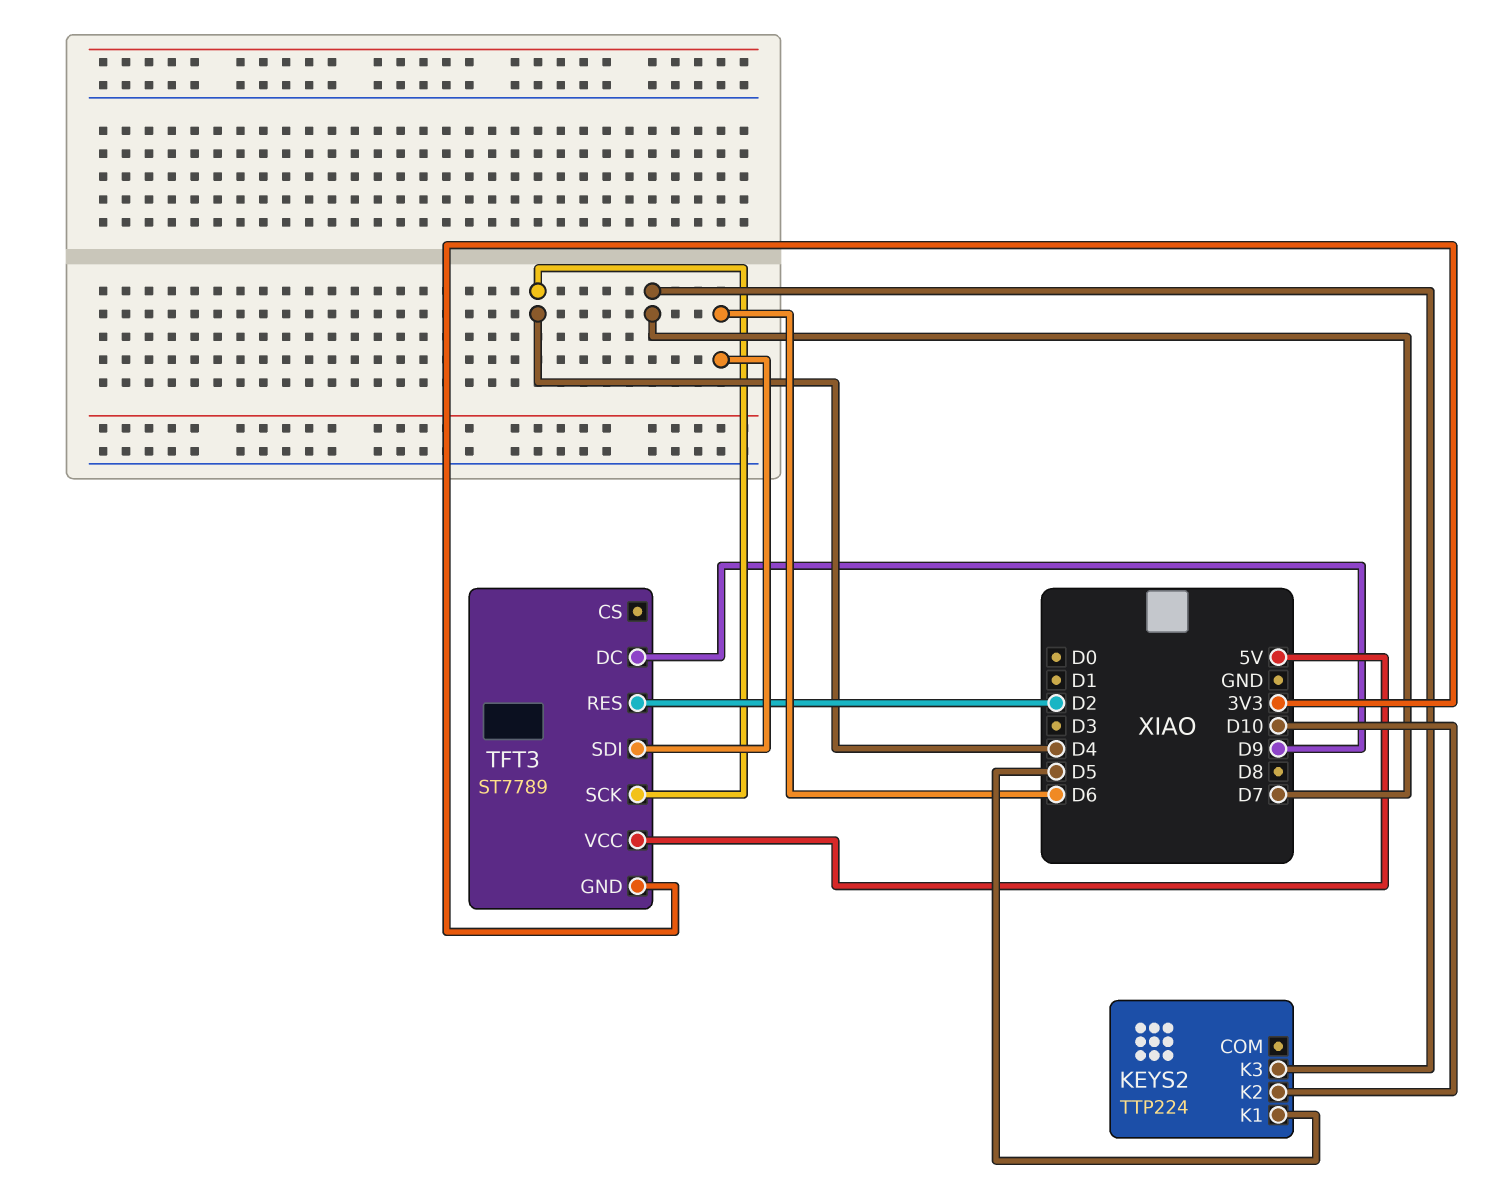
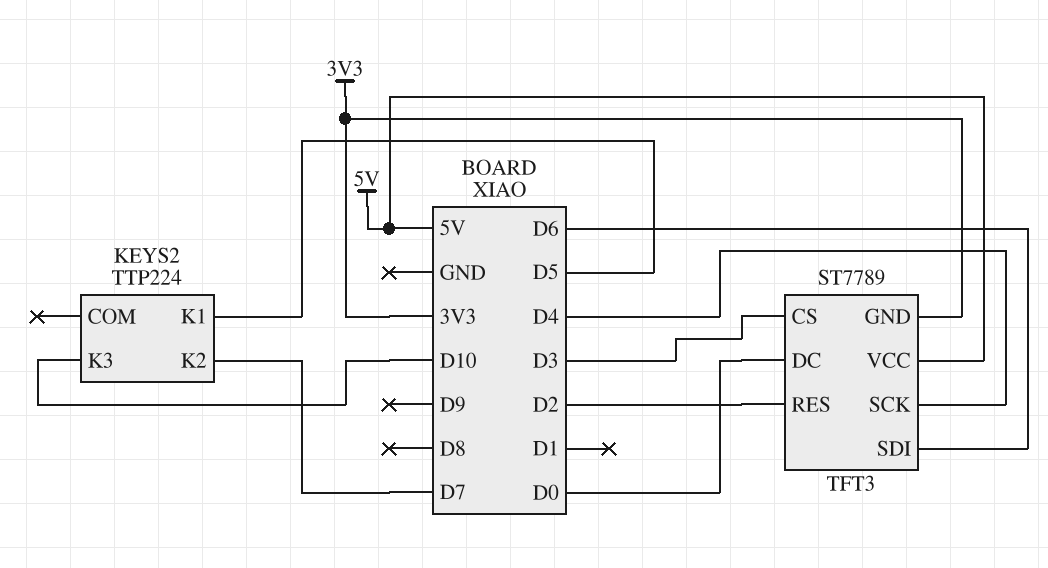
KEYS2 pin K2: D10 -> D7
KEYS2 pin K3: D7 -> D10
TFT3 pin CS: none -> D3
TFT3 pin DC: D9 -> D0

